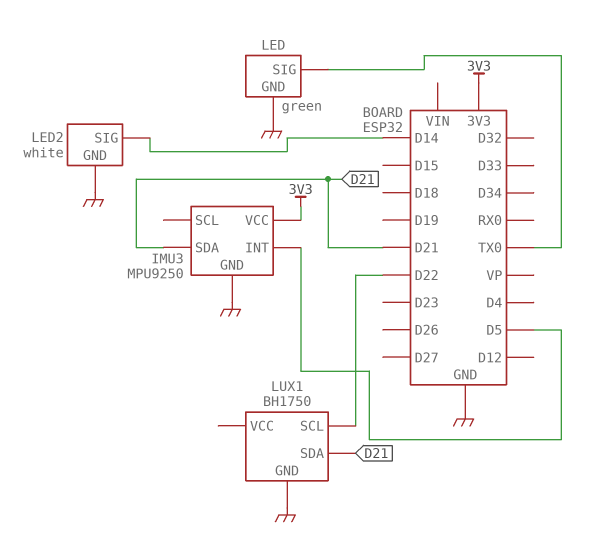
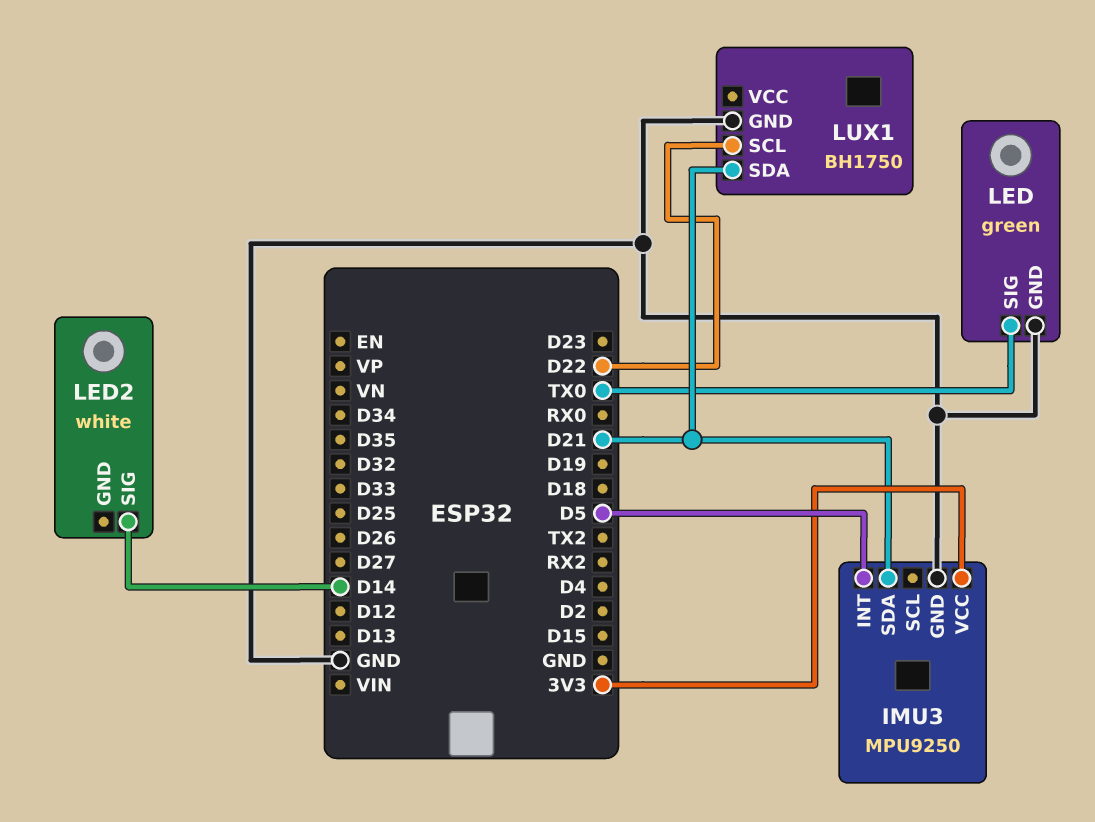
LED2 pin GND: GND -> none

